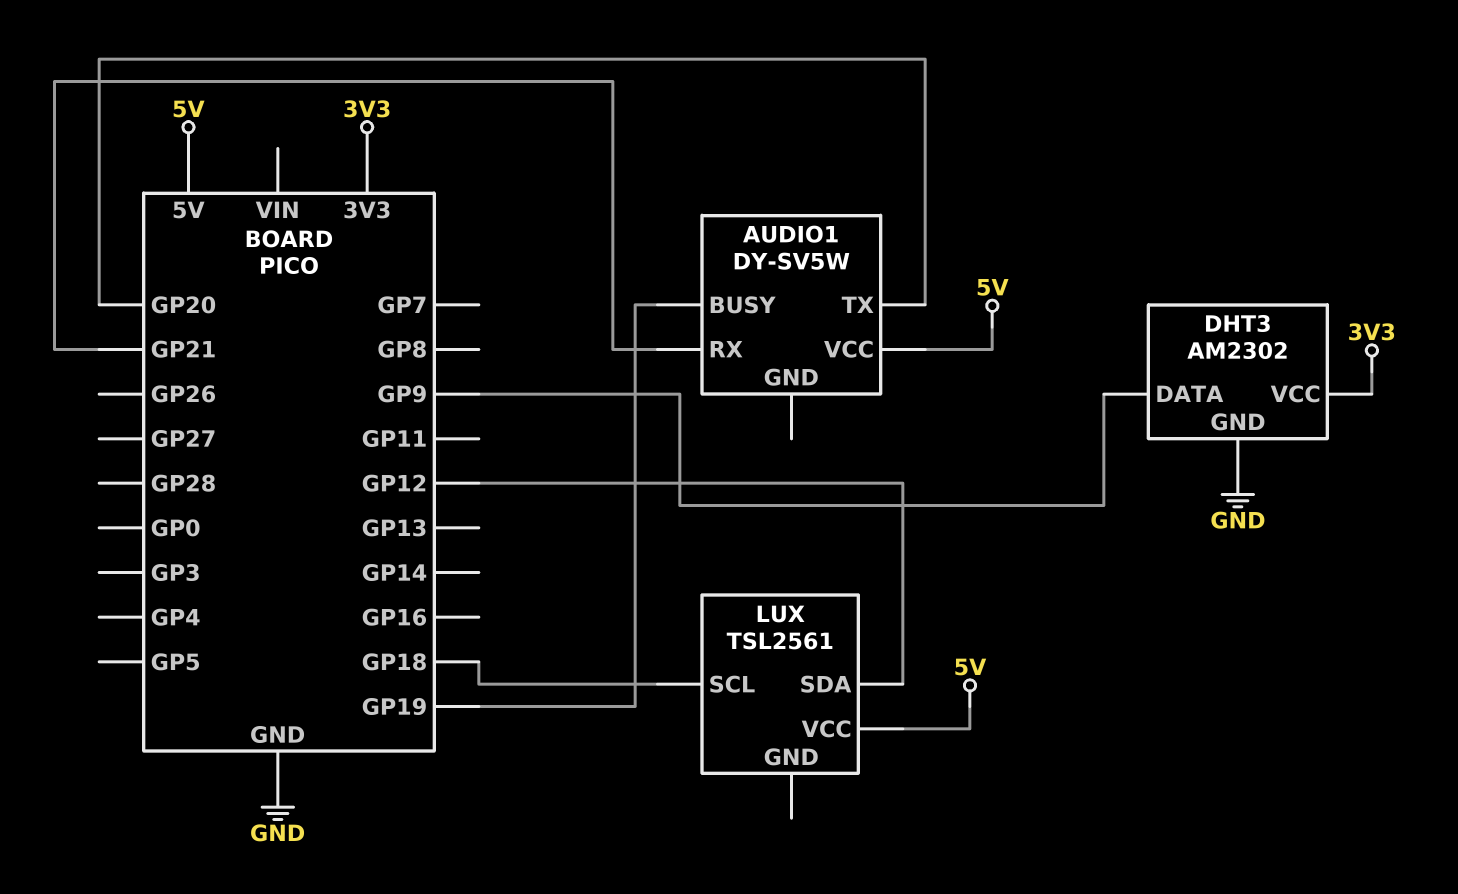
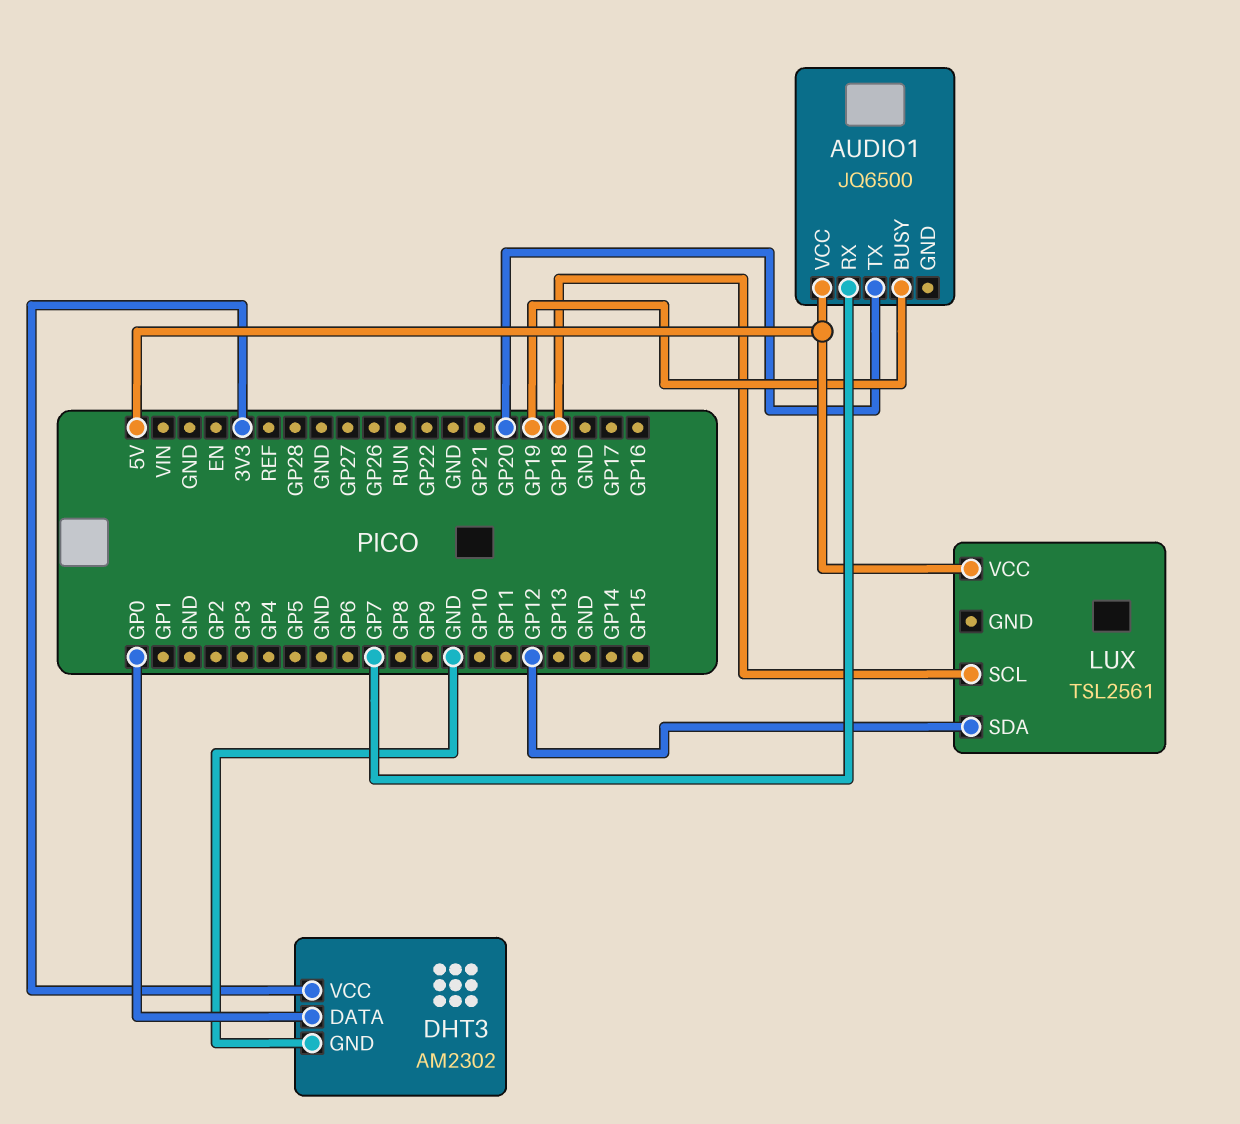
AUDIO1: DY-SV5W -> JQ6500
AUDIO1 pin RX: GP21 -> GP7
DHT3 pin DATA: GP9 -> GP0

